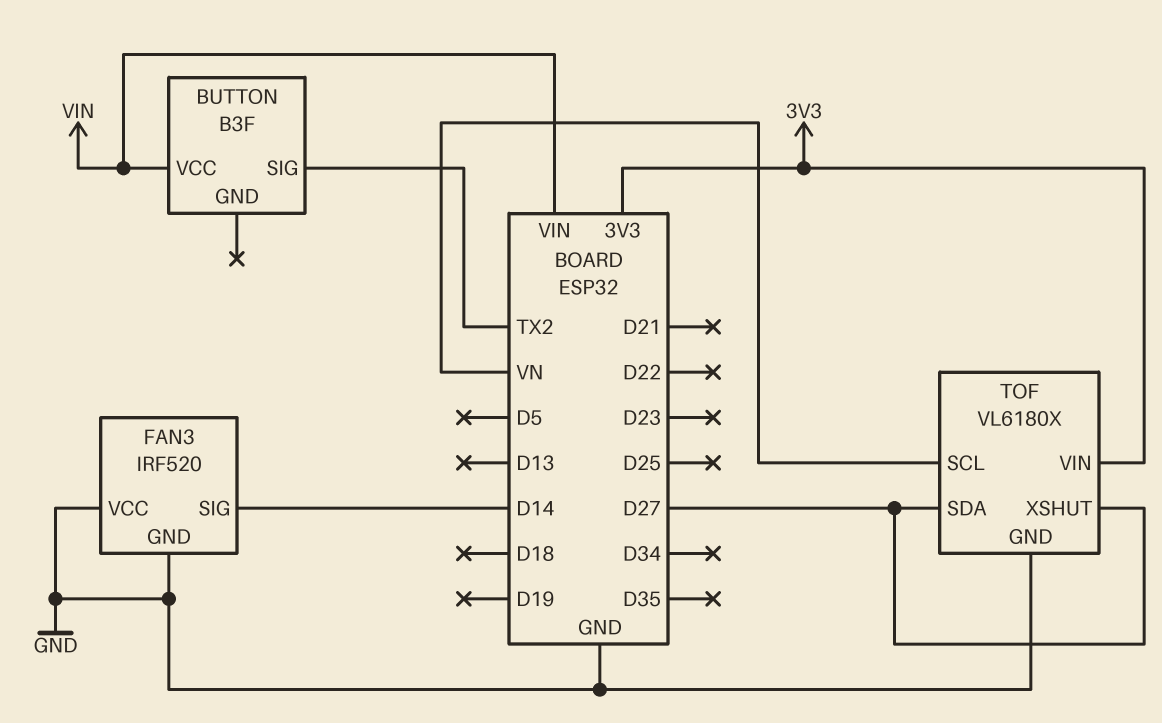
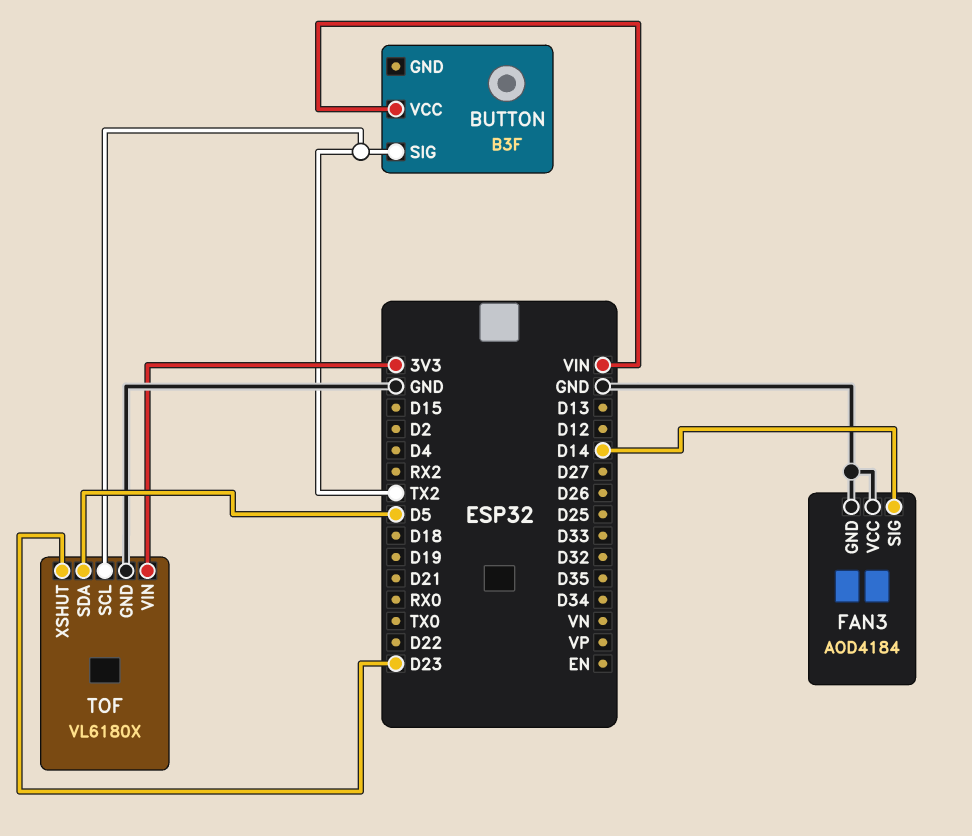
FAN3: IRF520 -> AOD4184
TOF pin SCL: VN -> TX2
TOF pin SDA: D27 -> D5
TOF pin XSHUT: D27 -> D23

